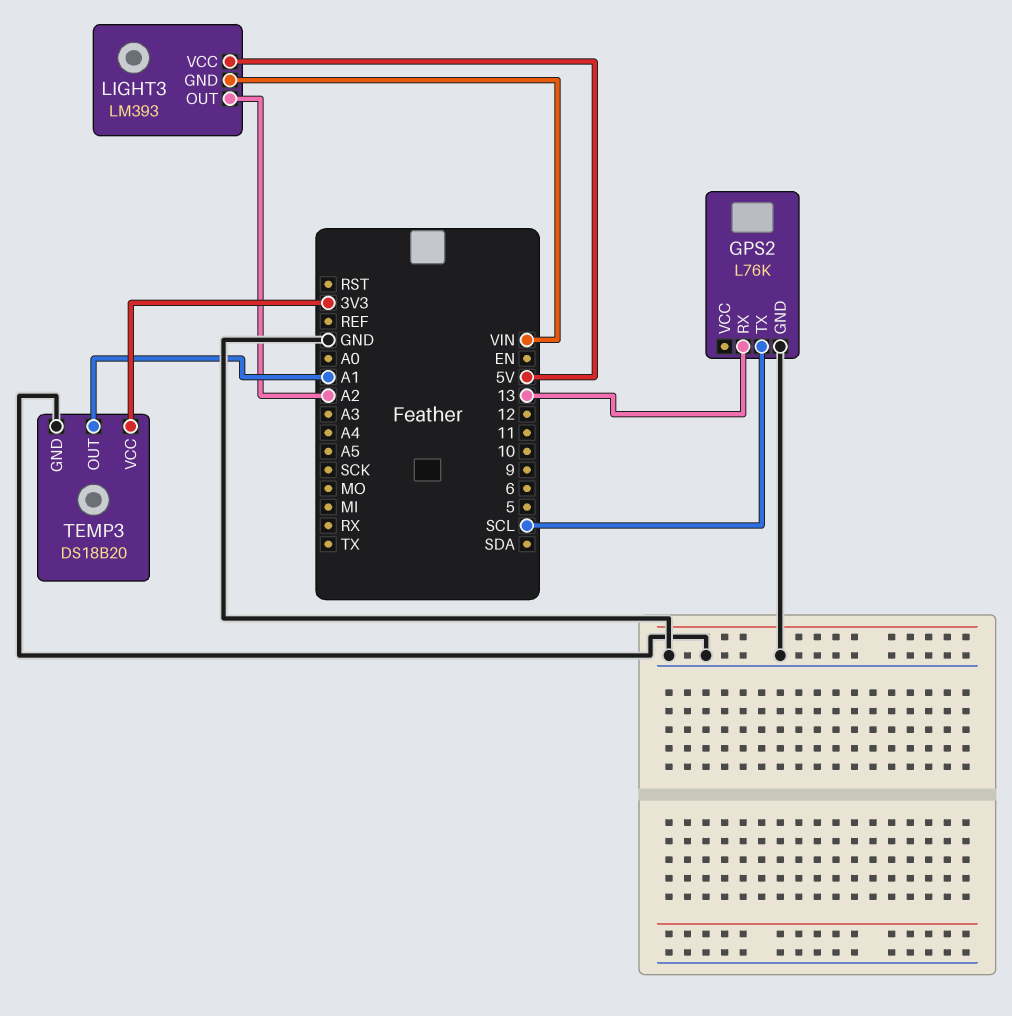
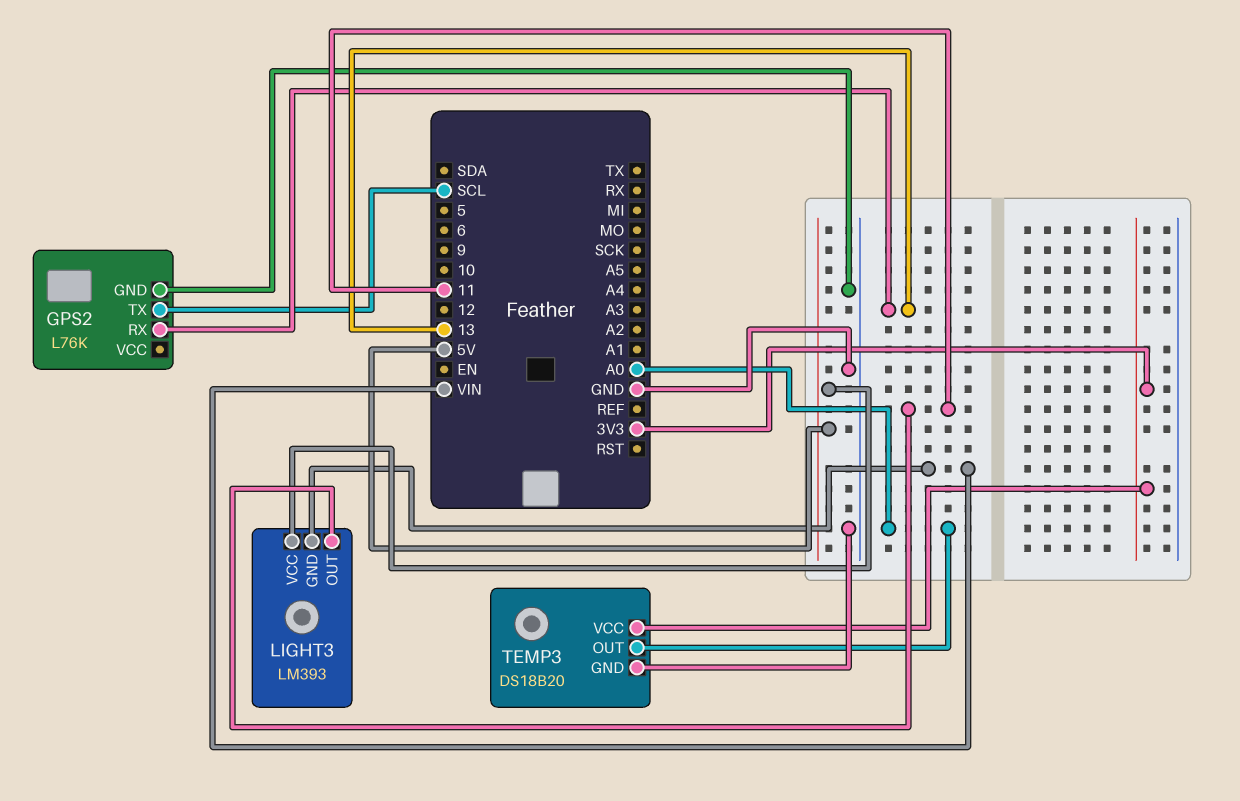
LIGHT3 pin OUT: A2 -> 11
TEMP3 pin OUT: A1 -> A0

